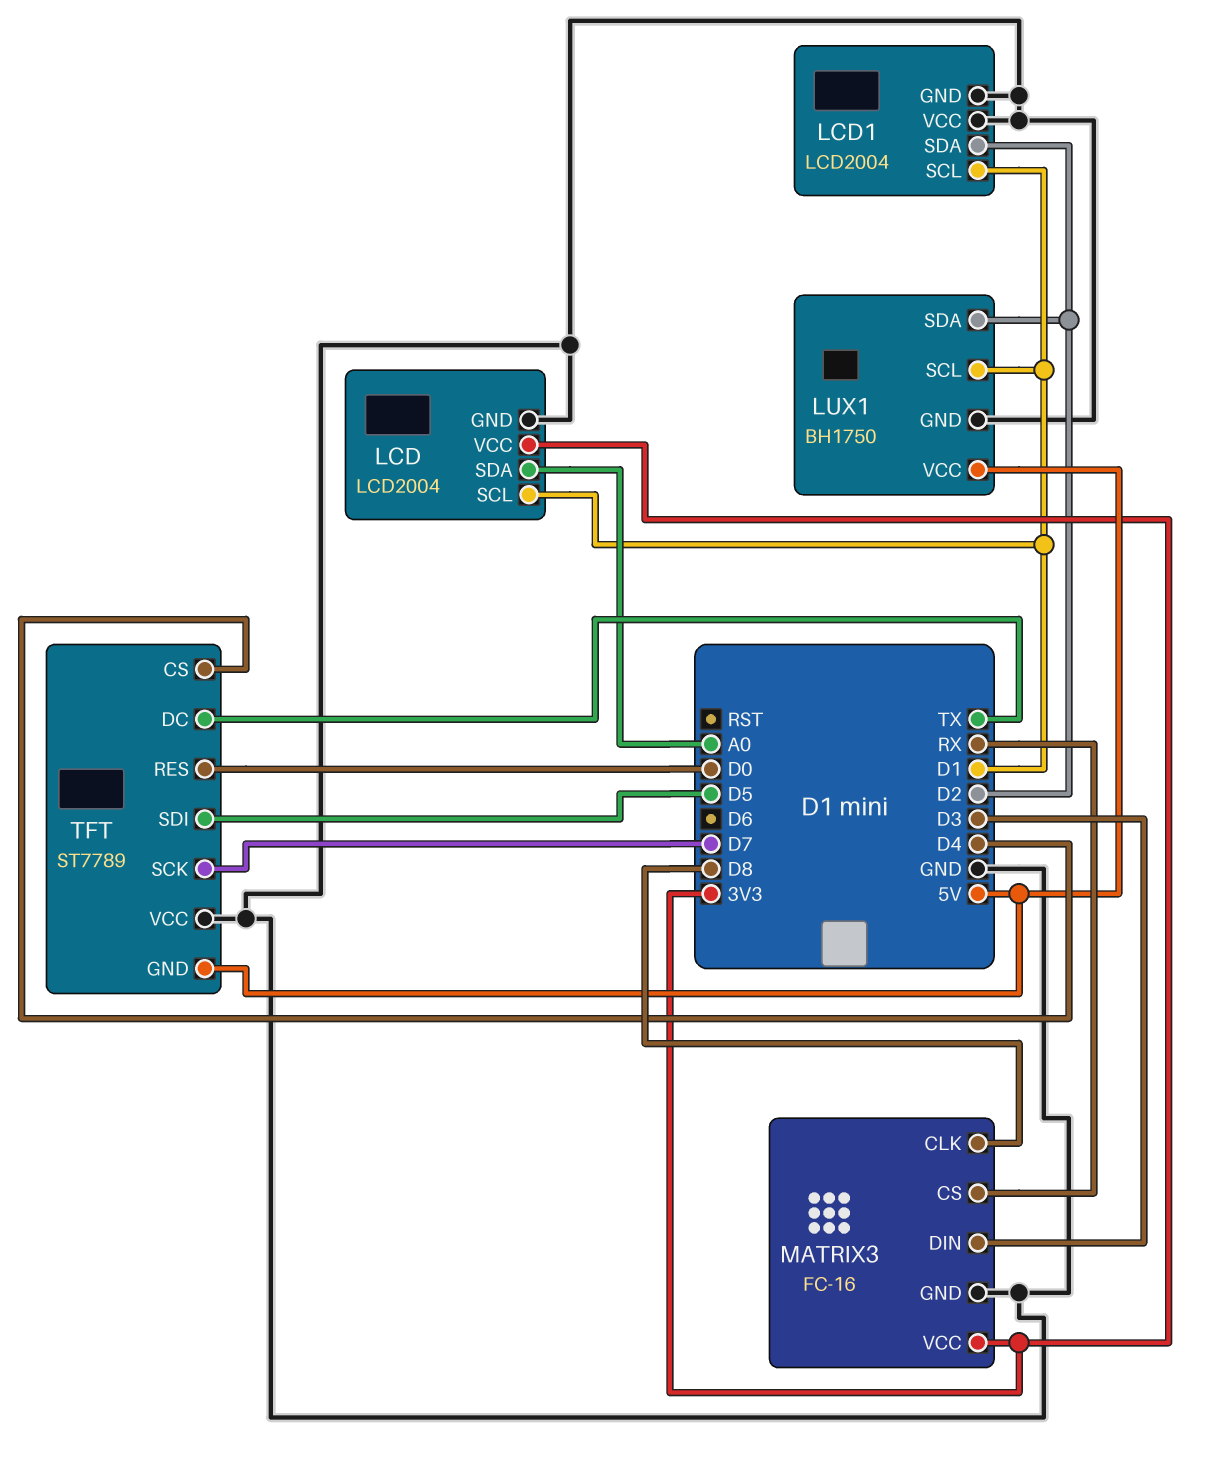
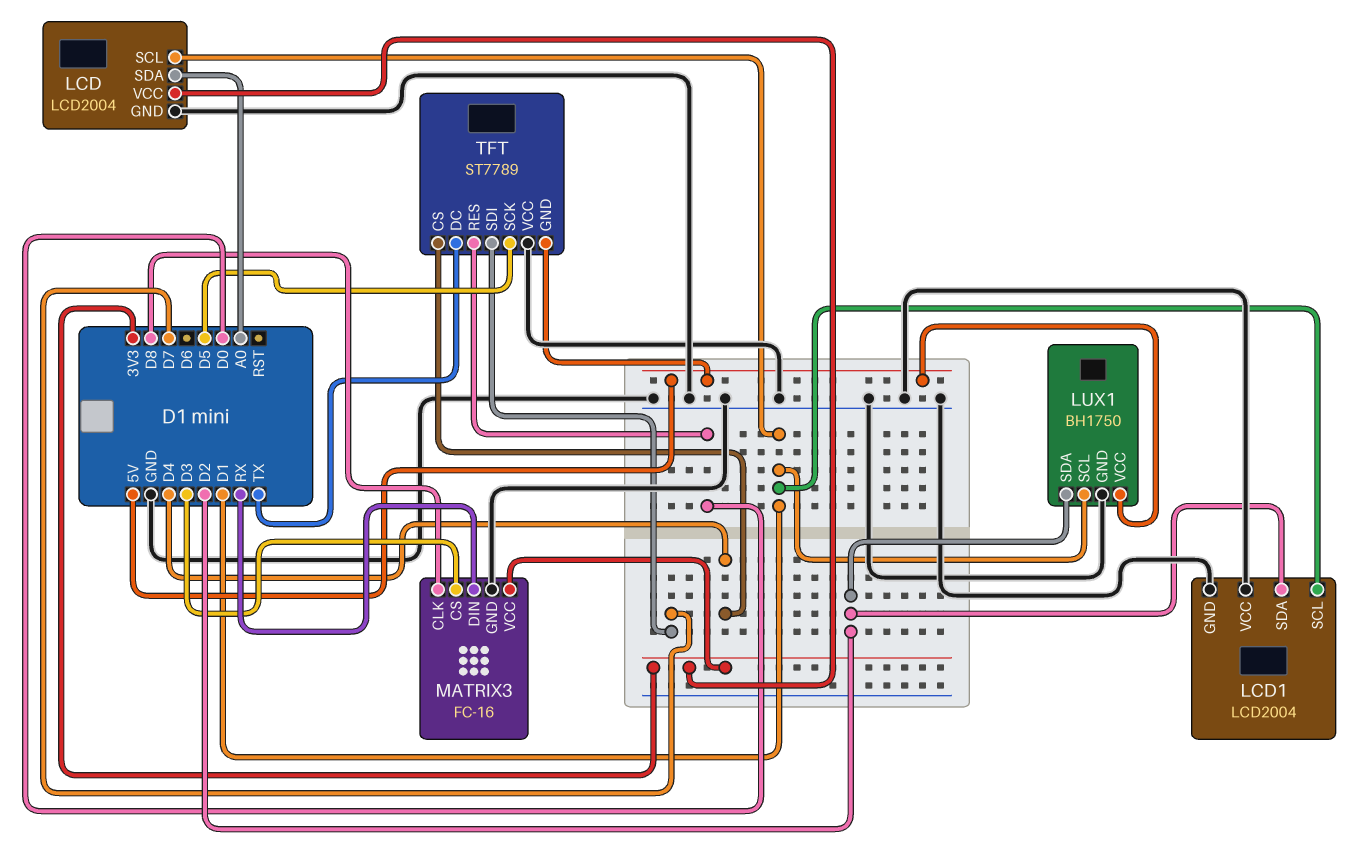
MATRIX3 pin CS: RX -> D3
MATRIX3 pin DIN: D3 -> RX
TFT pin SCK: D7 -> D5
TFT pin SDI: D5 -> D7

